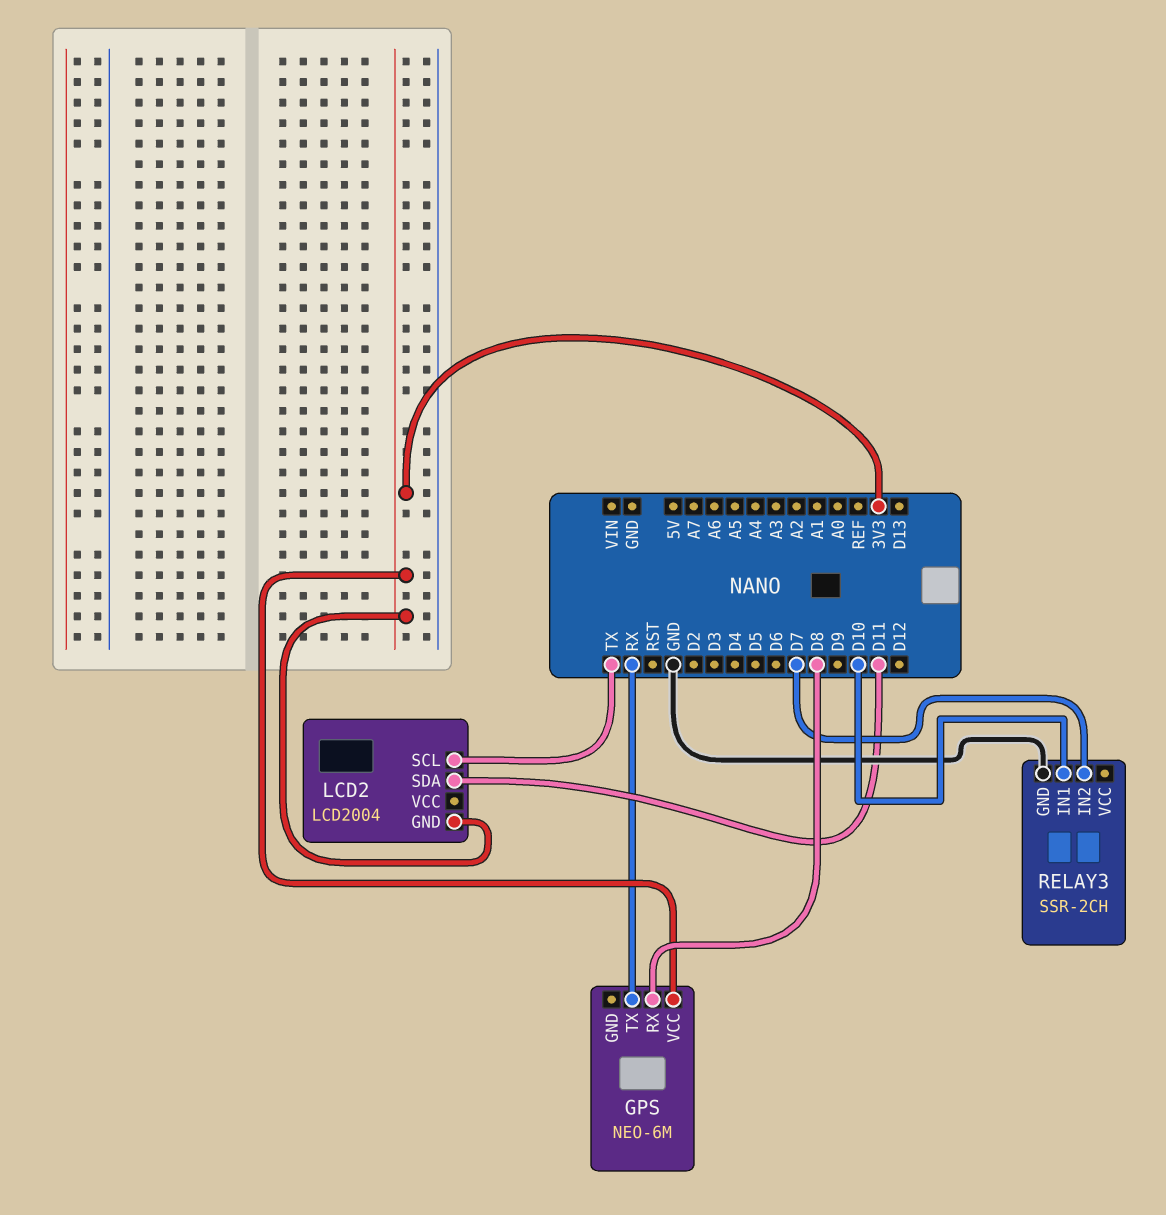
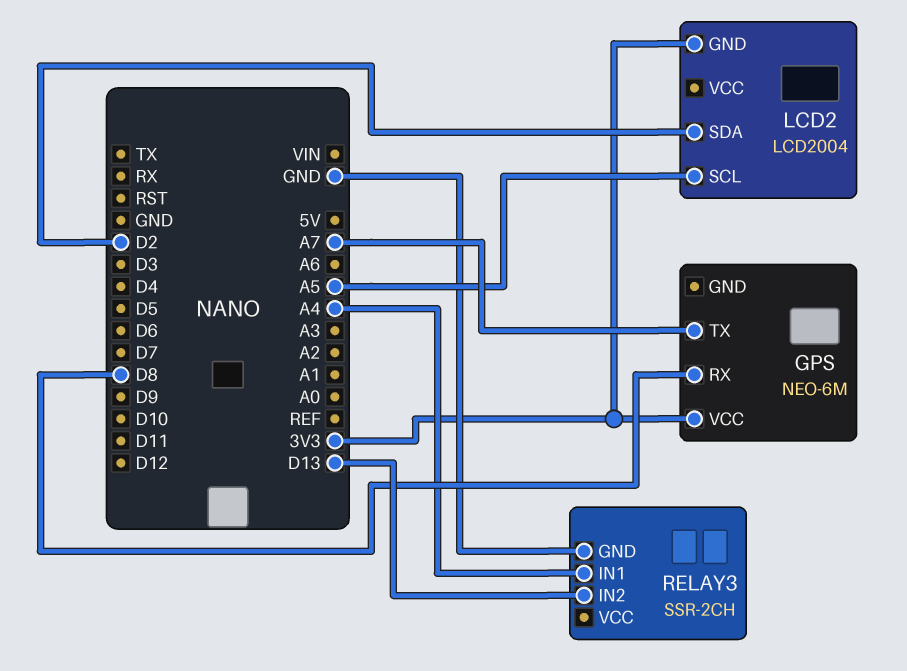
GPS pin TX: RX -> A7
LCD2 pin SCL: TX -> A5
LCD2 pin SDA: D11 -> D2
RELAY3 pin IN1: D10 -> A4
RELAY3 pin IN2: D7 -> D13

